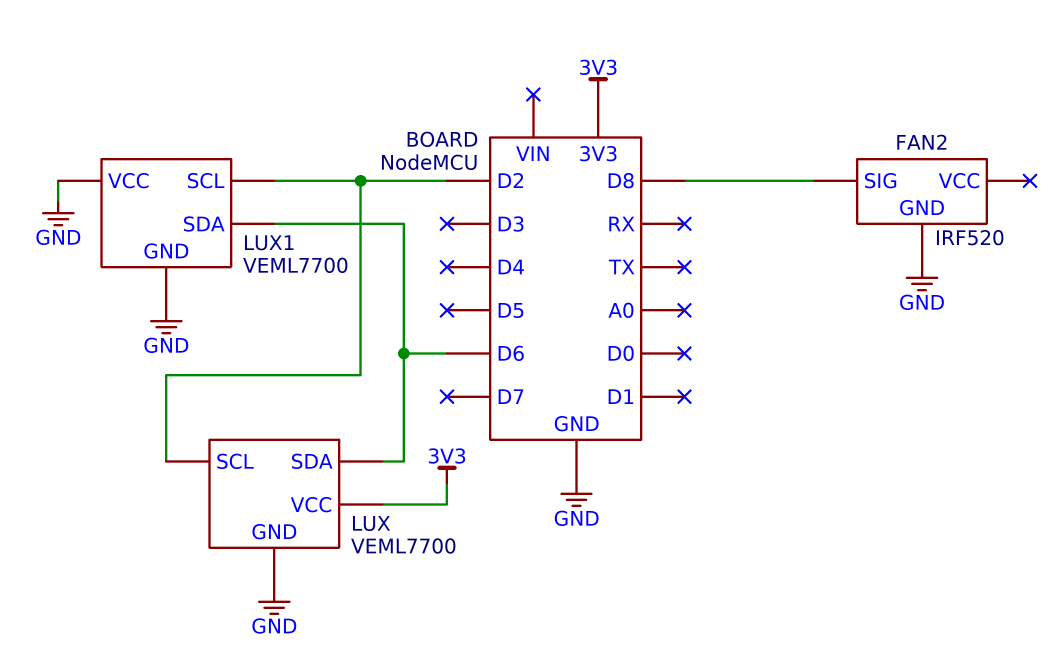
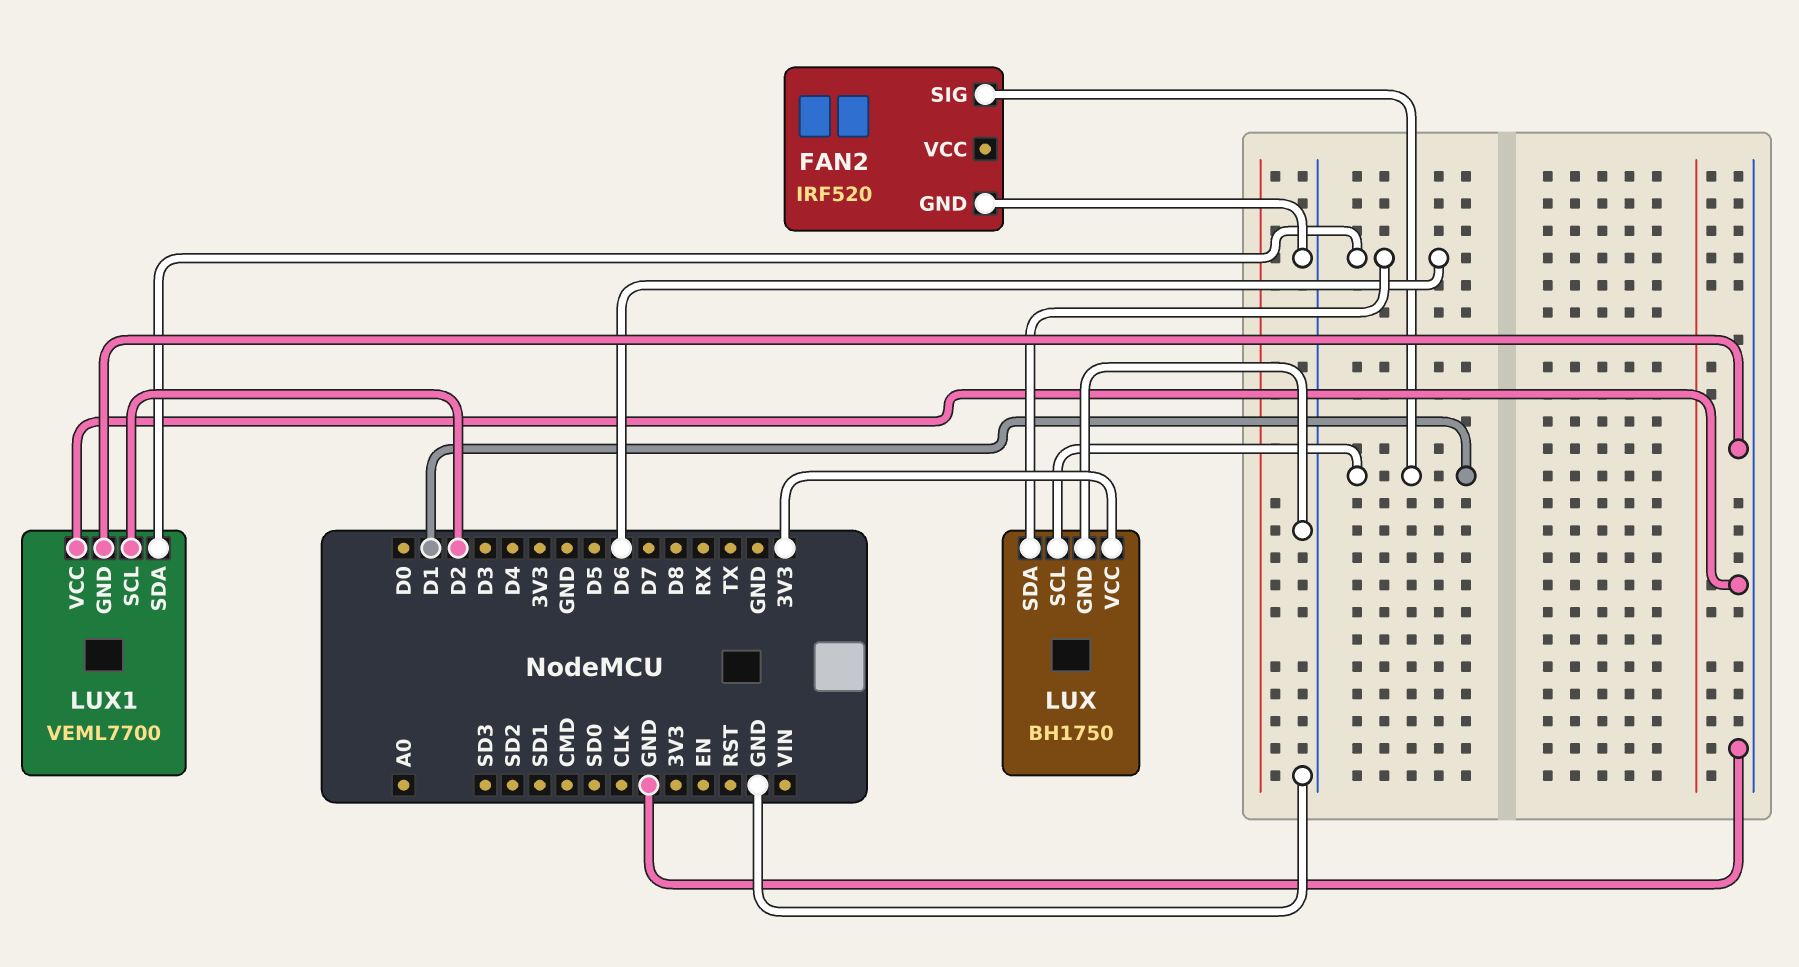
FAN2 pin SIG: D8 -> D1
LUX: VEML7700 -> BH1750
LUX pin SCL: D2 -> D1

